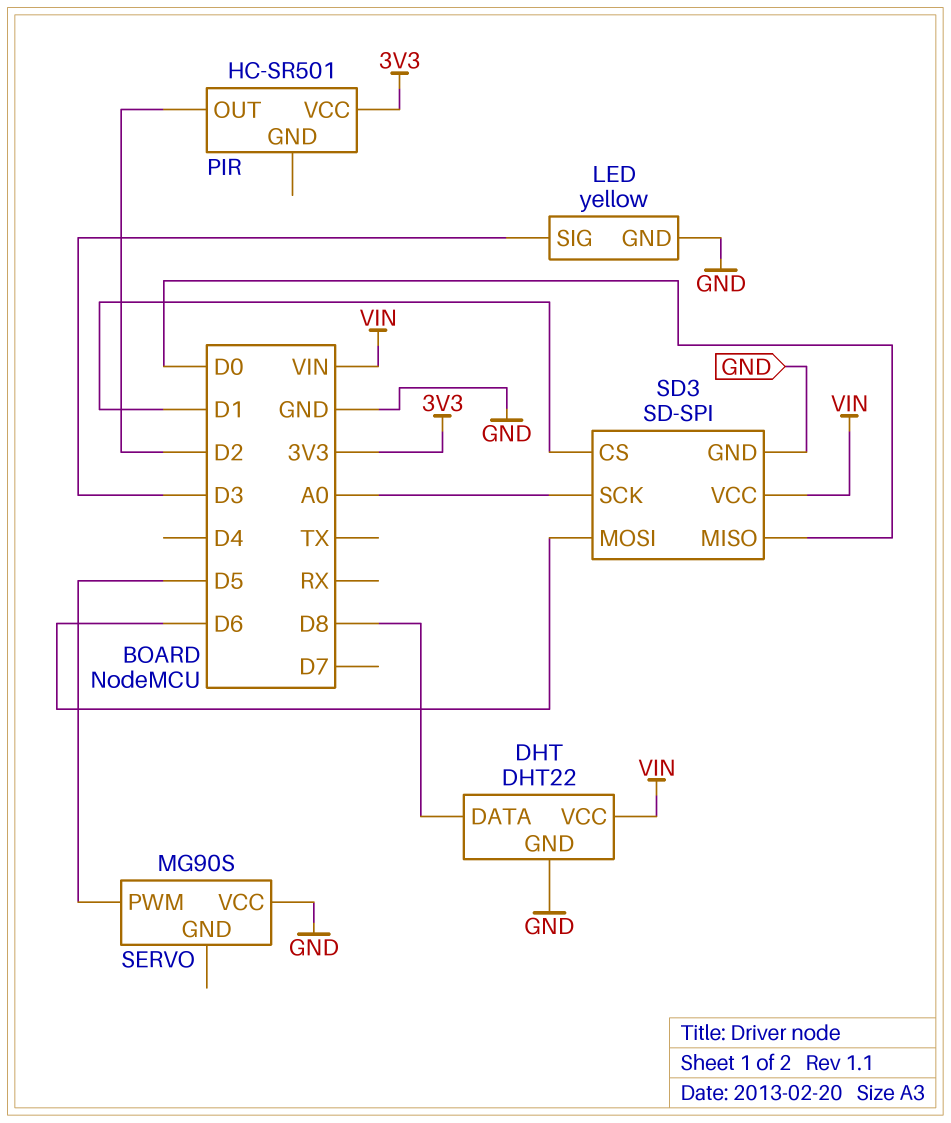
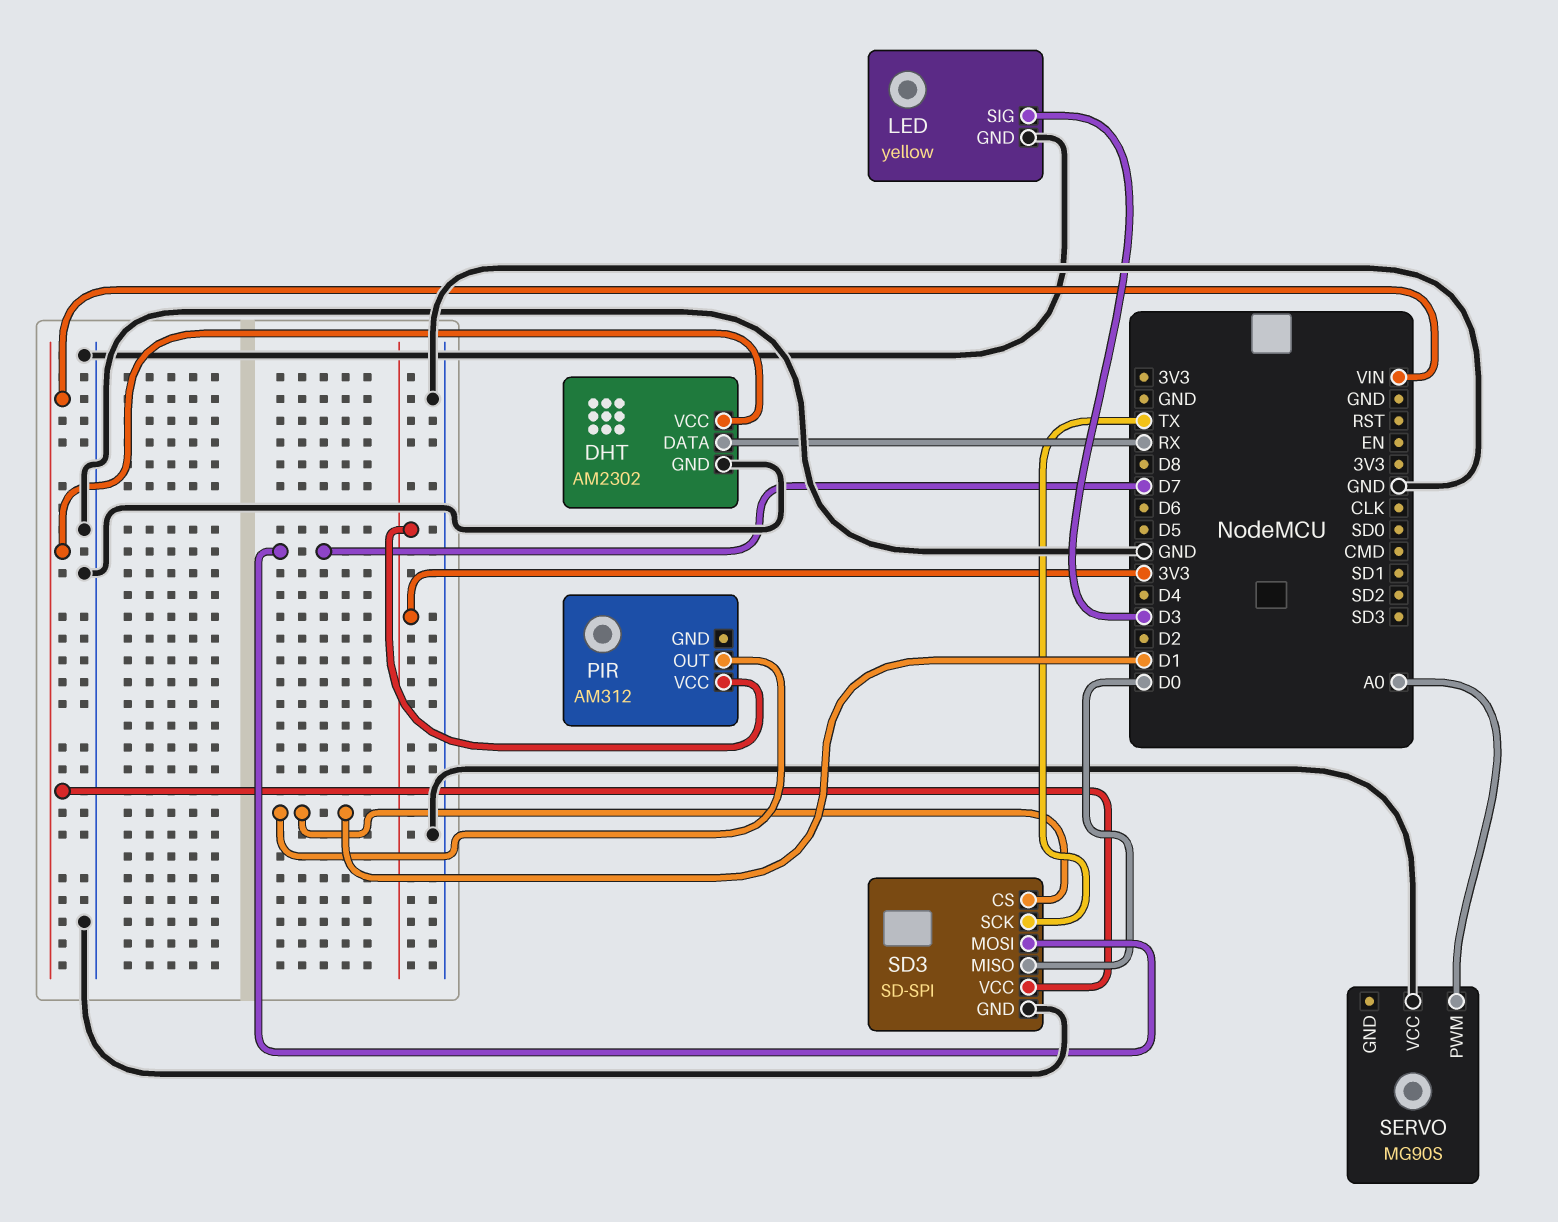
DHT: DHT22 -> AM2302
DHT pin DATA: D8 -> RX
PIR: HC-SR501 -> AM312
PIR pin OUT: D2 -> D1
SD3 pin MOSI: D6 -> D7
SD3 pin SCK: A0 -> TX
SERVO pin PWM: D5 -> A0

